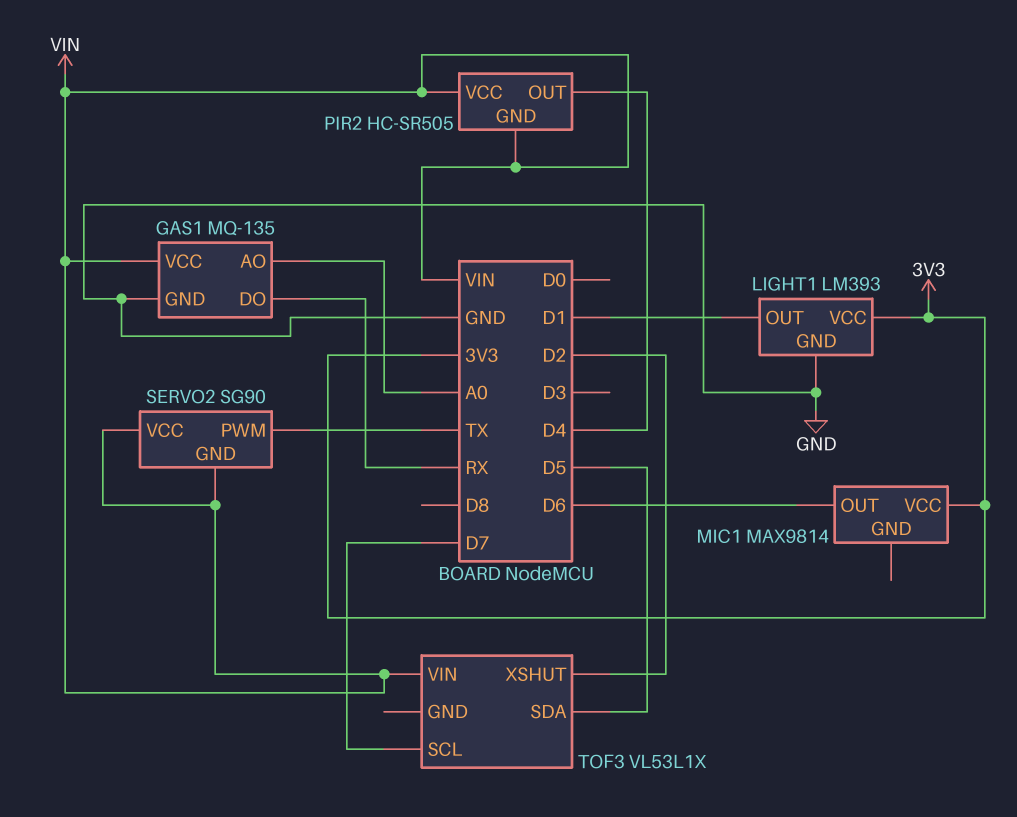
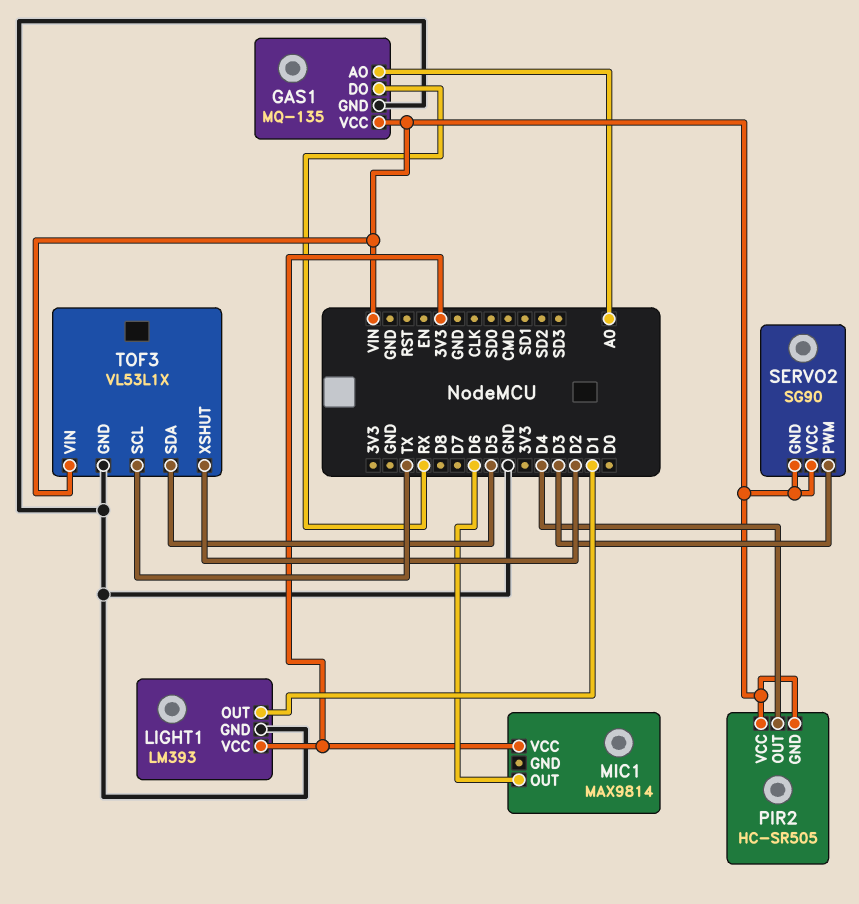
SERVO2 pin PWM: TX -> D3
TOF3 pin GND: none -> GND
TOF3 pin SCL: D7 -> TX

